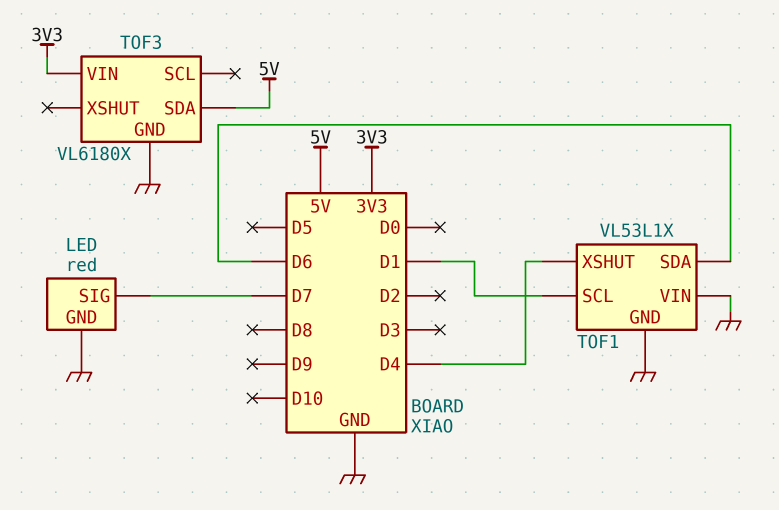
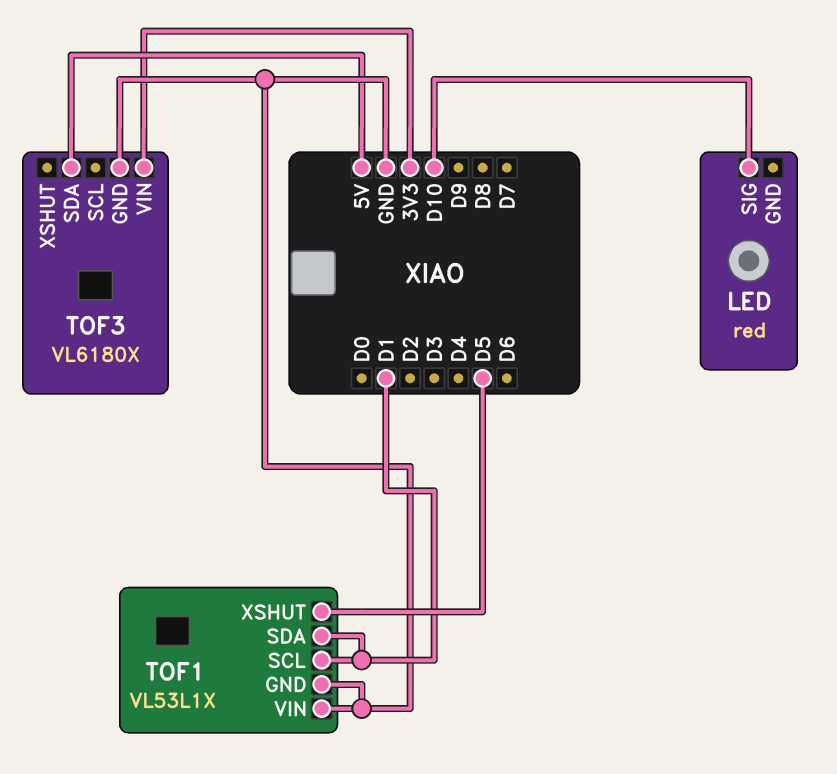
LED pin GND: GND -> none
LED pin SIG: D7 -> D10
TOF1 pin SDA: D6 -> D1
TOF1 pin XSHUT: D4 -> D5

